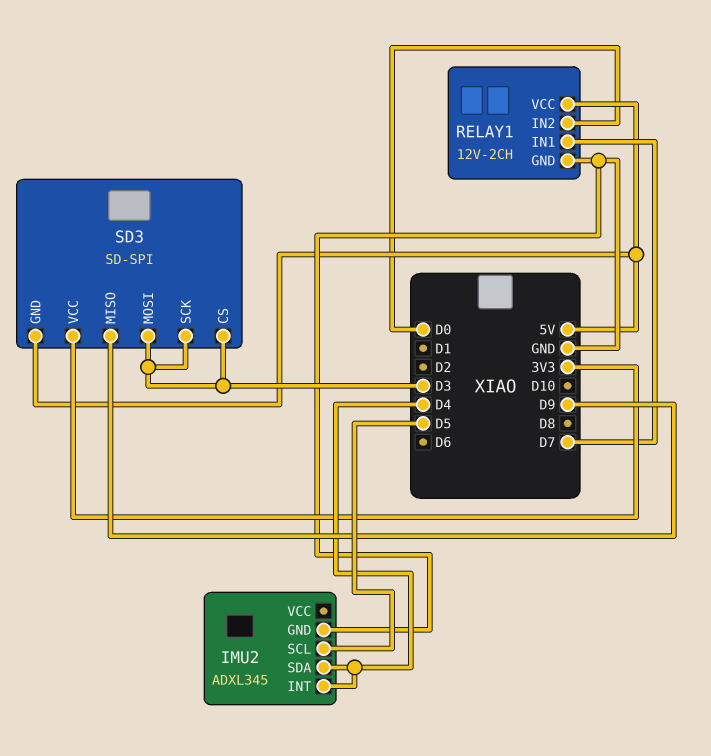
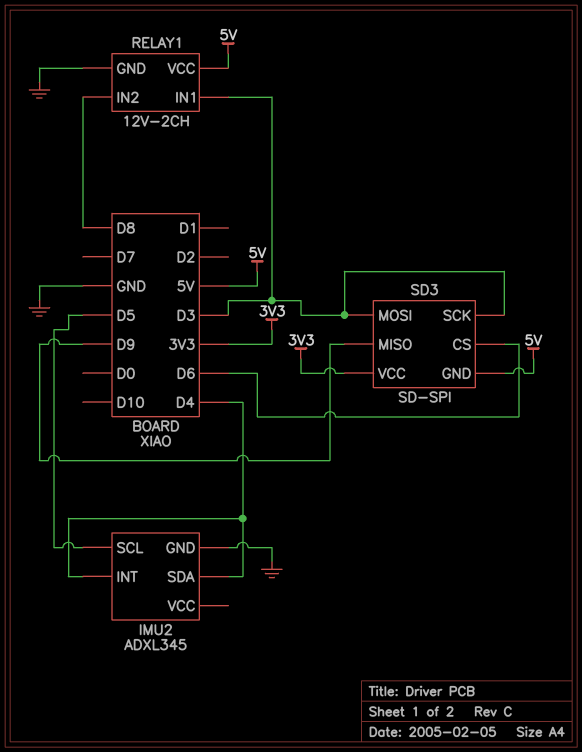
RELAY1 pin IN1: D7 -> D3
RELAY1 pin IN2: D0 -> D8
SD3 pin CS: D3 -> D6

